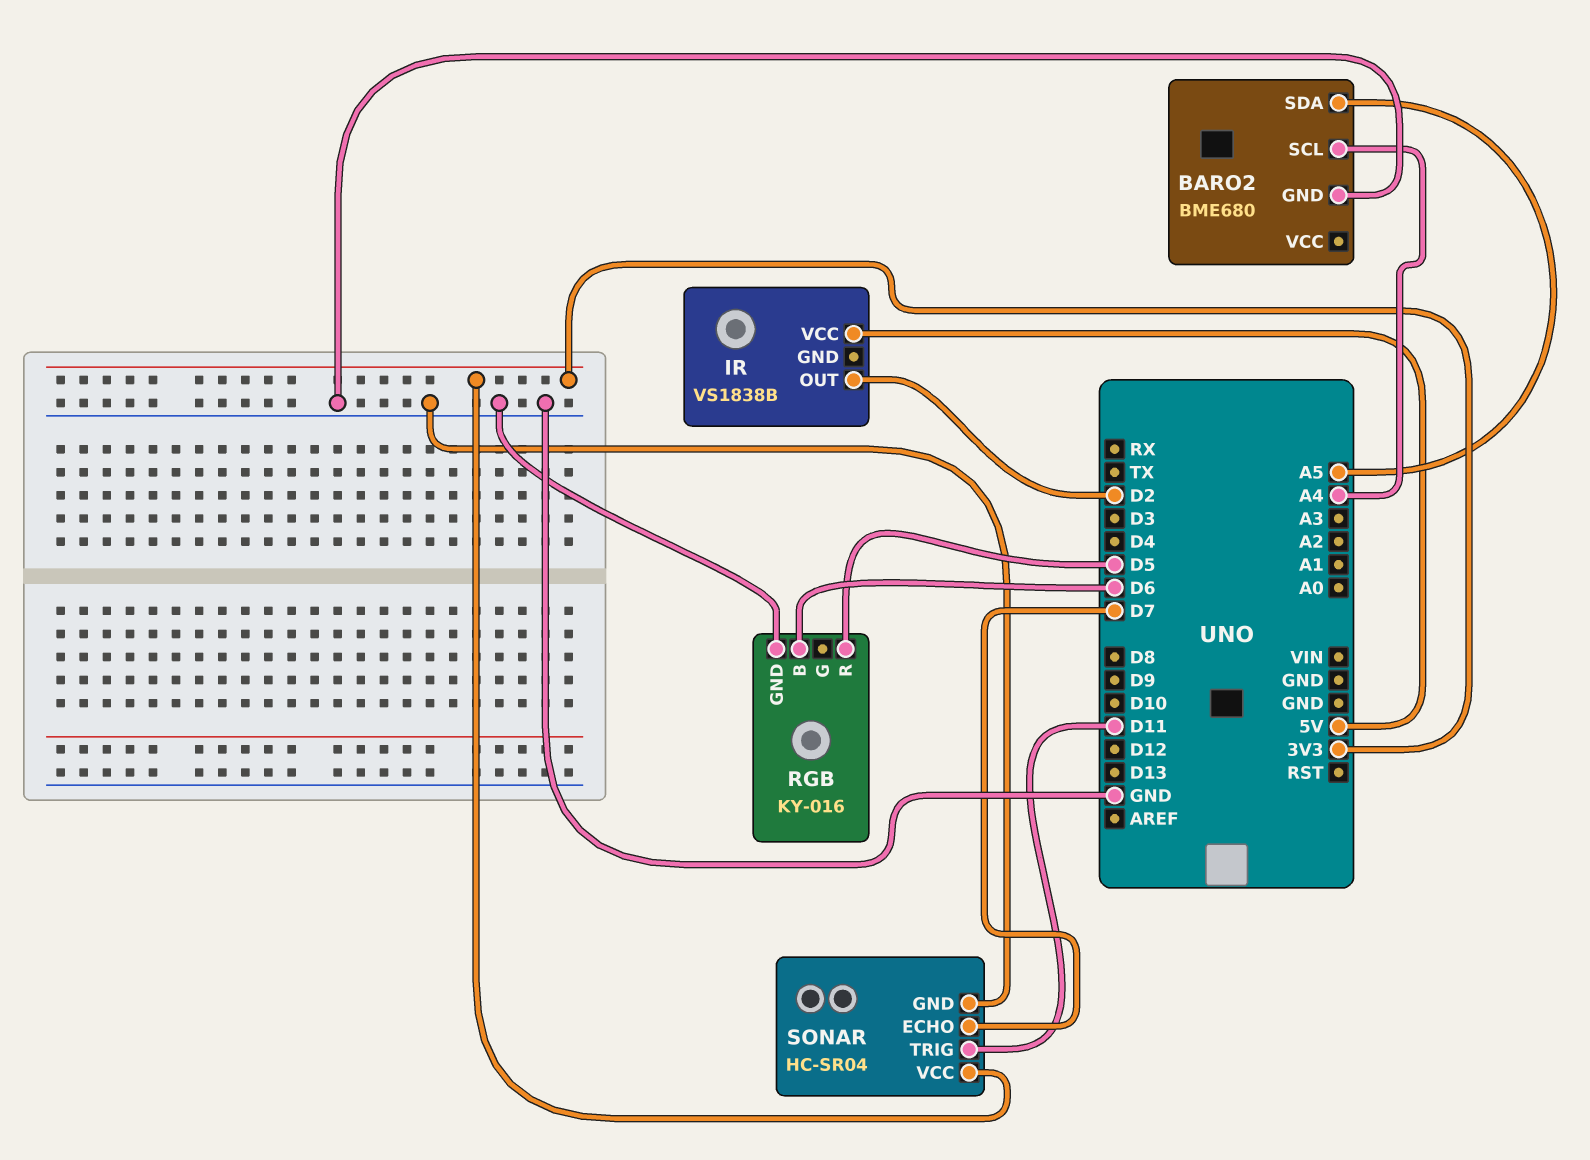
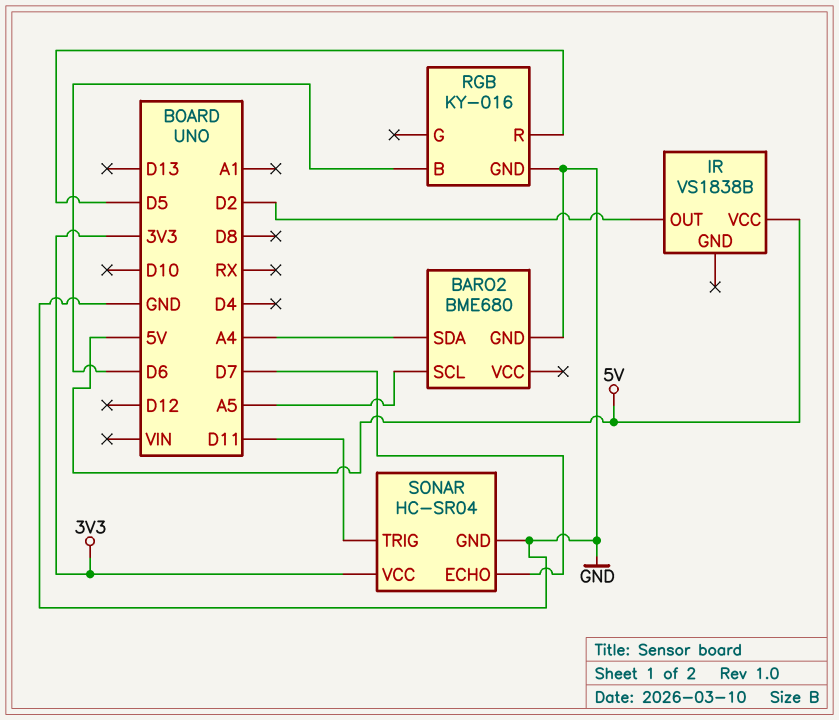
BARO2 pin SCL: A4 -> A5
BARO2 pin SDA: A5 -> A4

